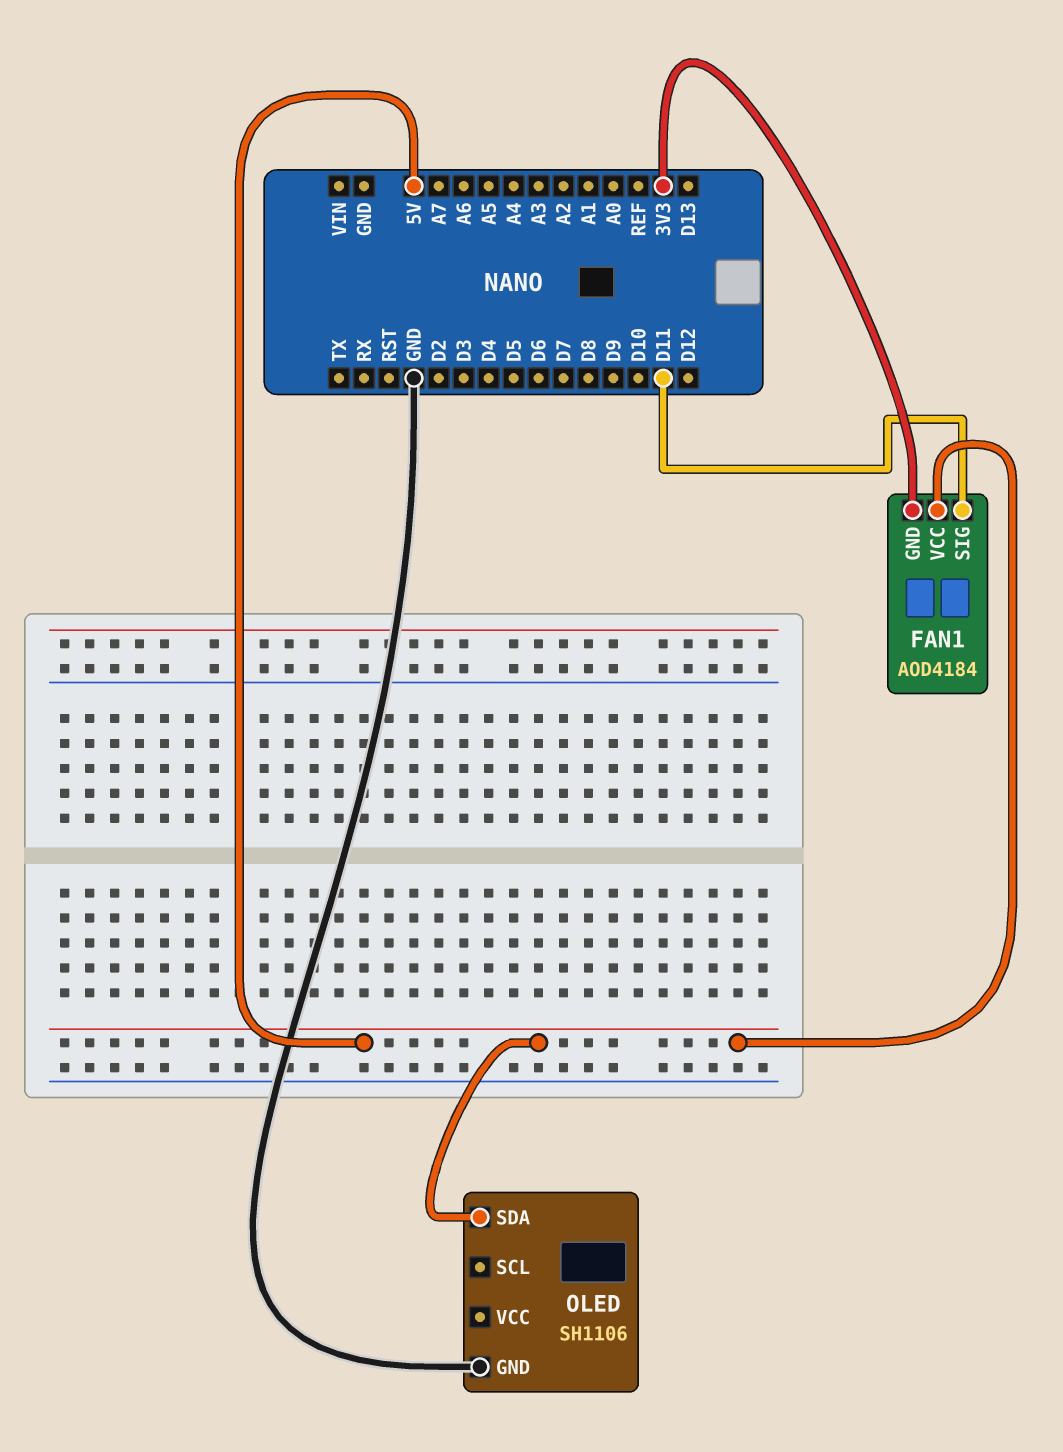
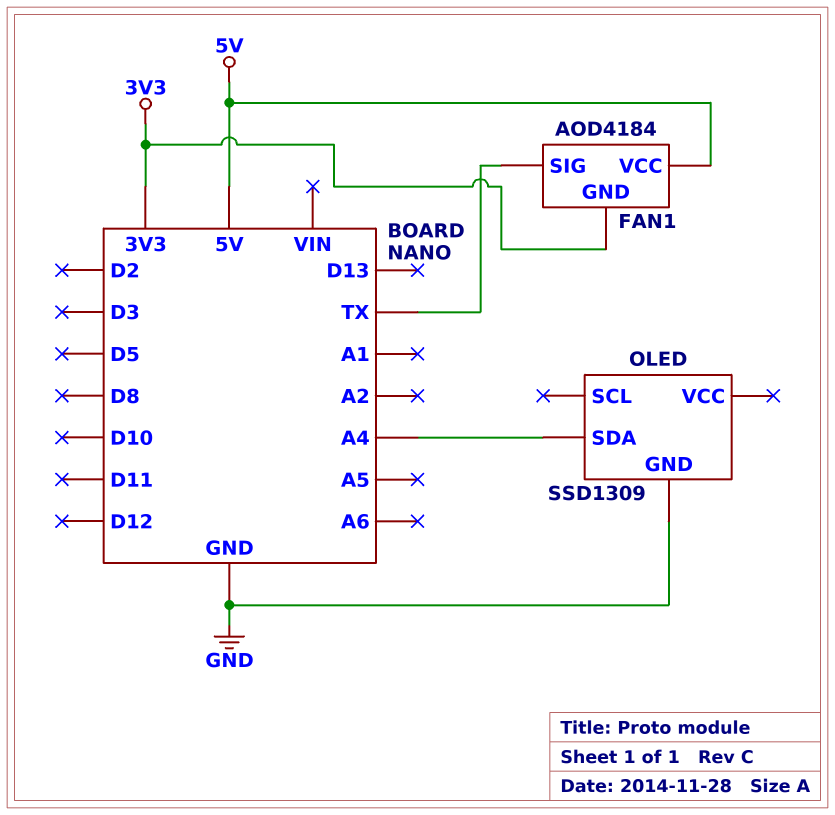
FAN1 pin SIG: D11 -> TX
OLED: SH1106 -> SSD1309
OLED pin SDA: 5V -> A4

